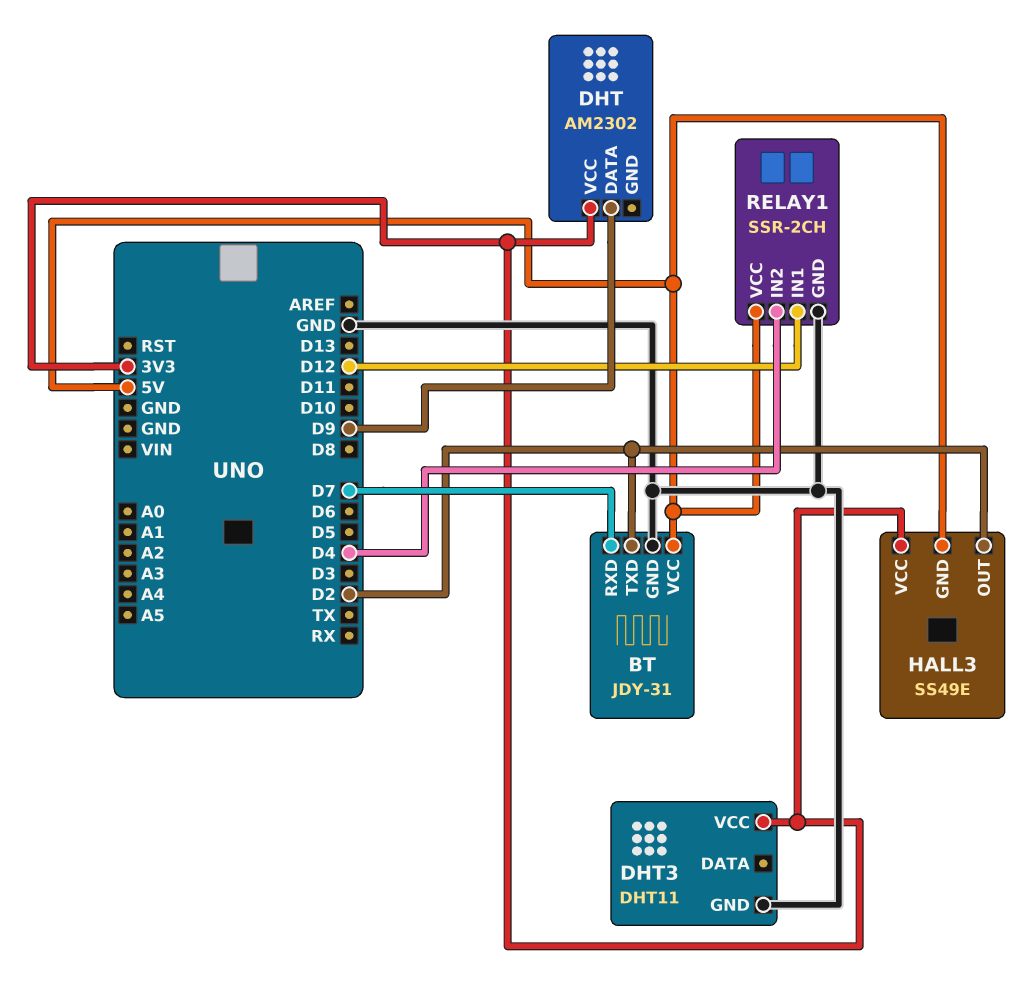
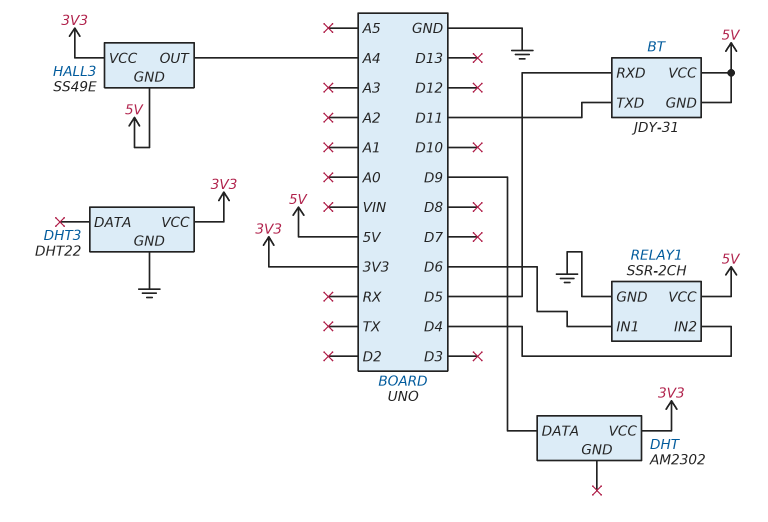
BT pin GND: GND -> 5V
BT pin RXD: D7 -> D5
BT pin TXD: D2 -> D11
DHT3: DHT11 -> DHT22
HALL3 pin OUT: D2 -> A4
RELAY1 pin IN1: D12 -> D6

